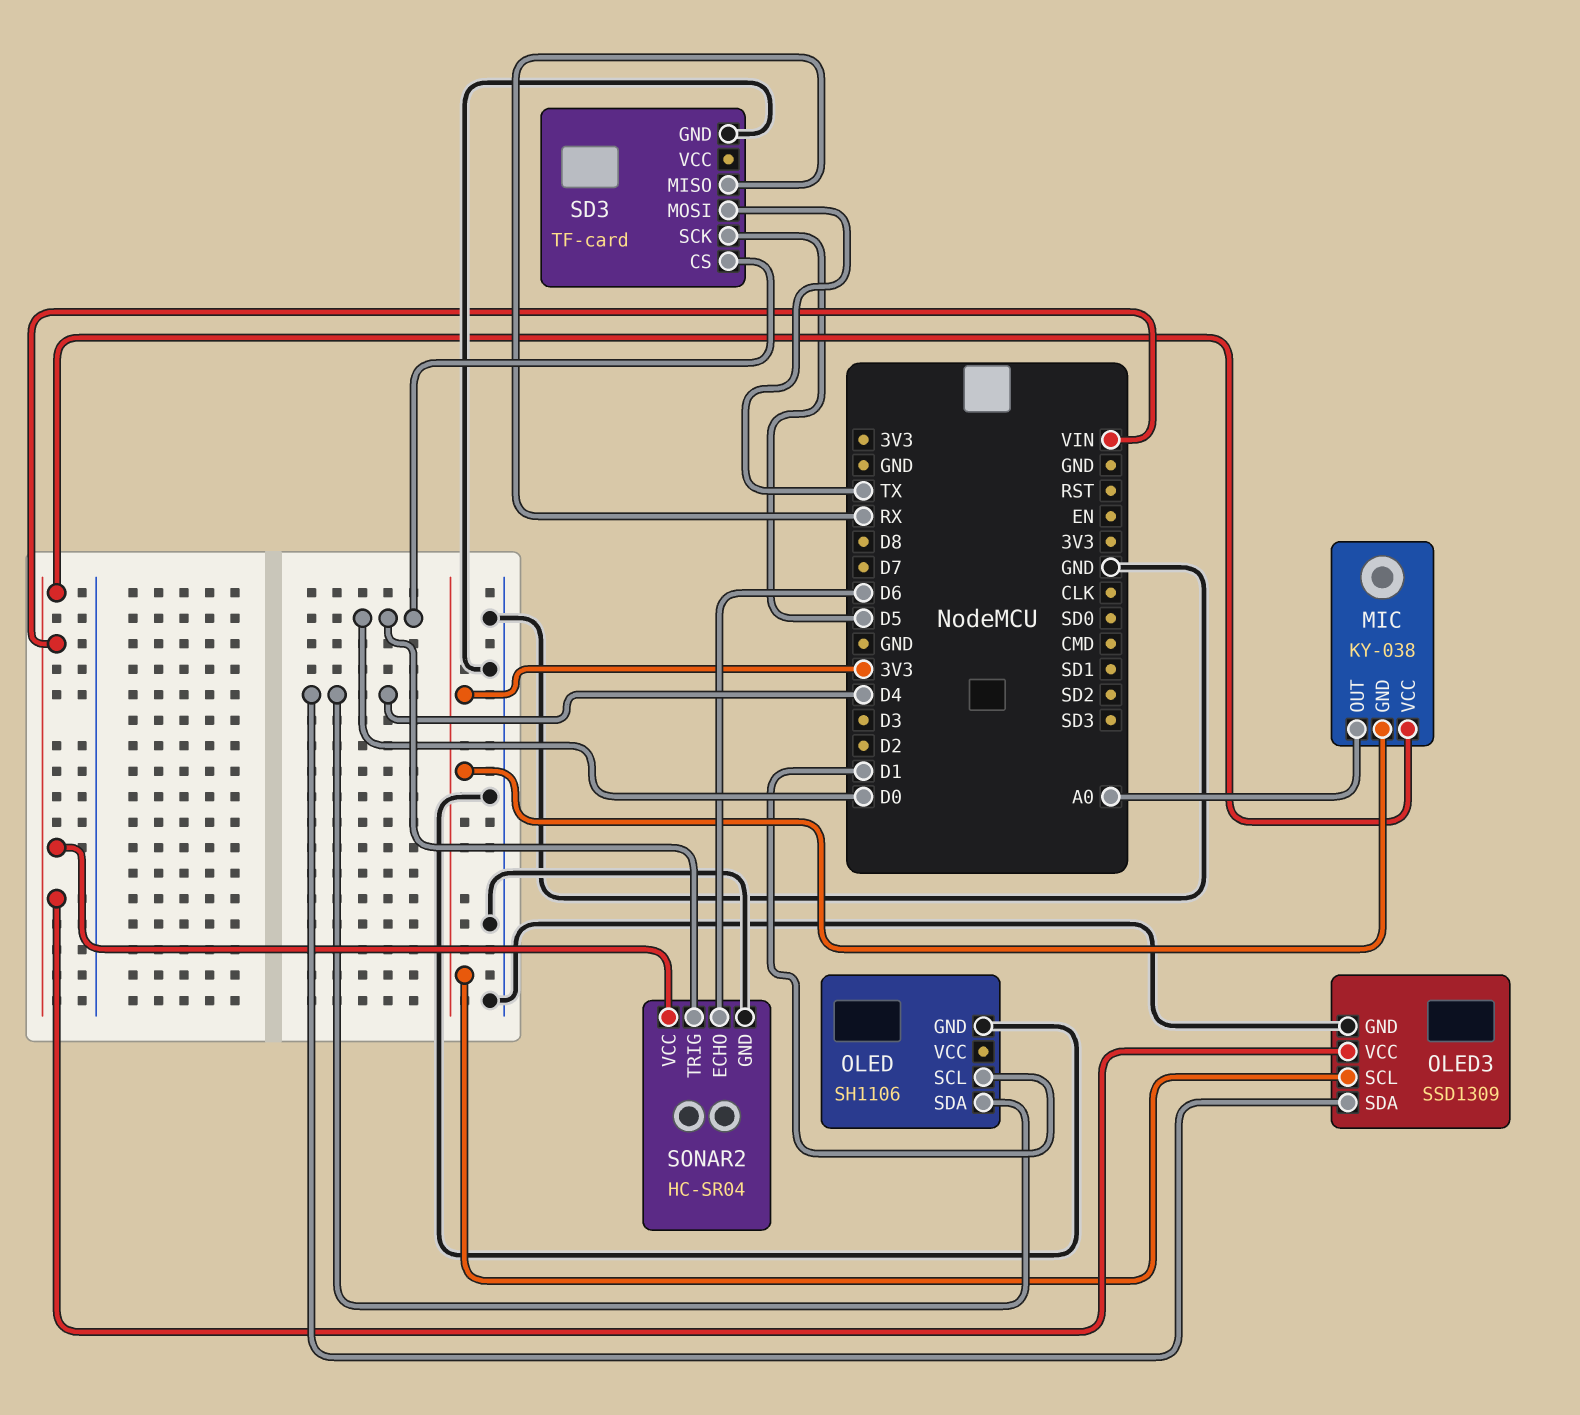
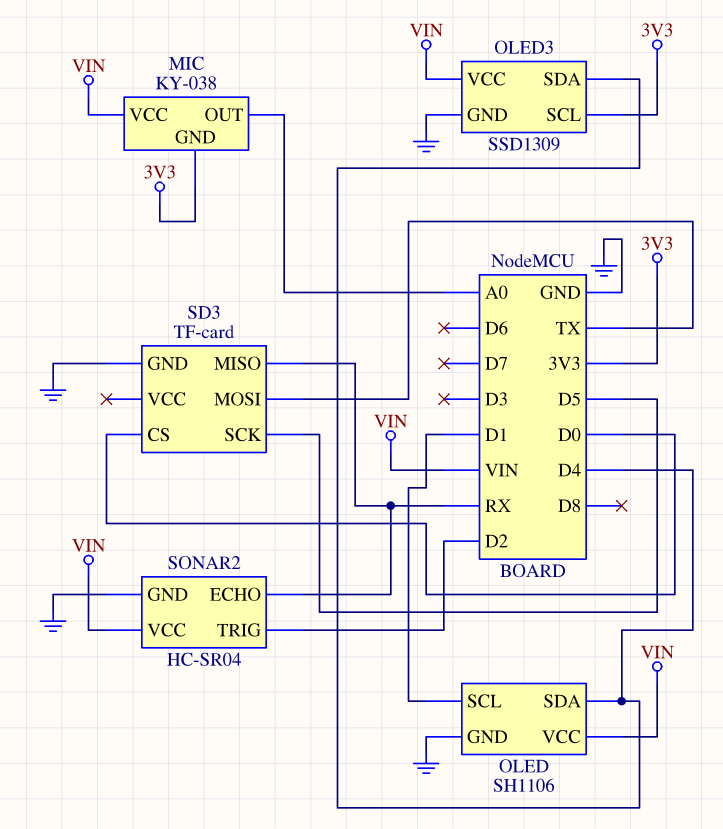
OLED pin VCC: none -> VIN
SONAR2 pin ECHO: D6 -> RX
SONAR2 pin TRIG: D0 -> D2

